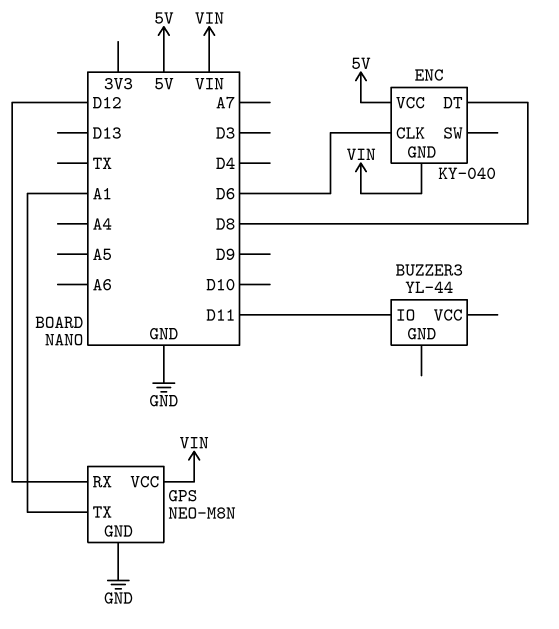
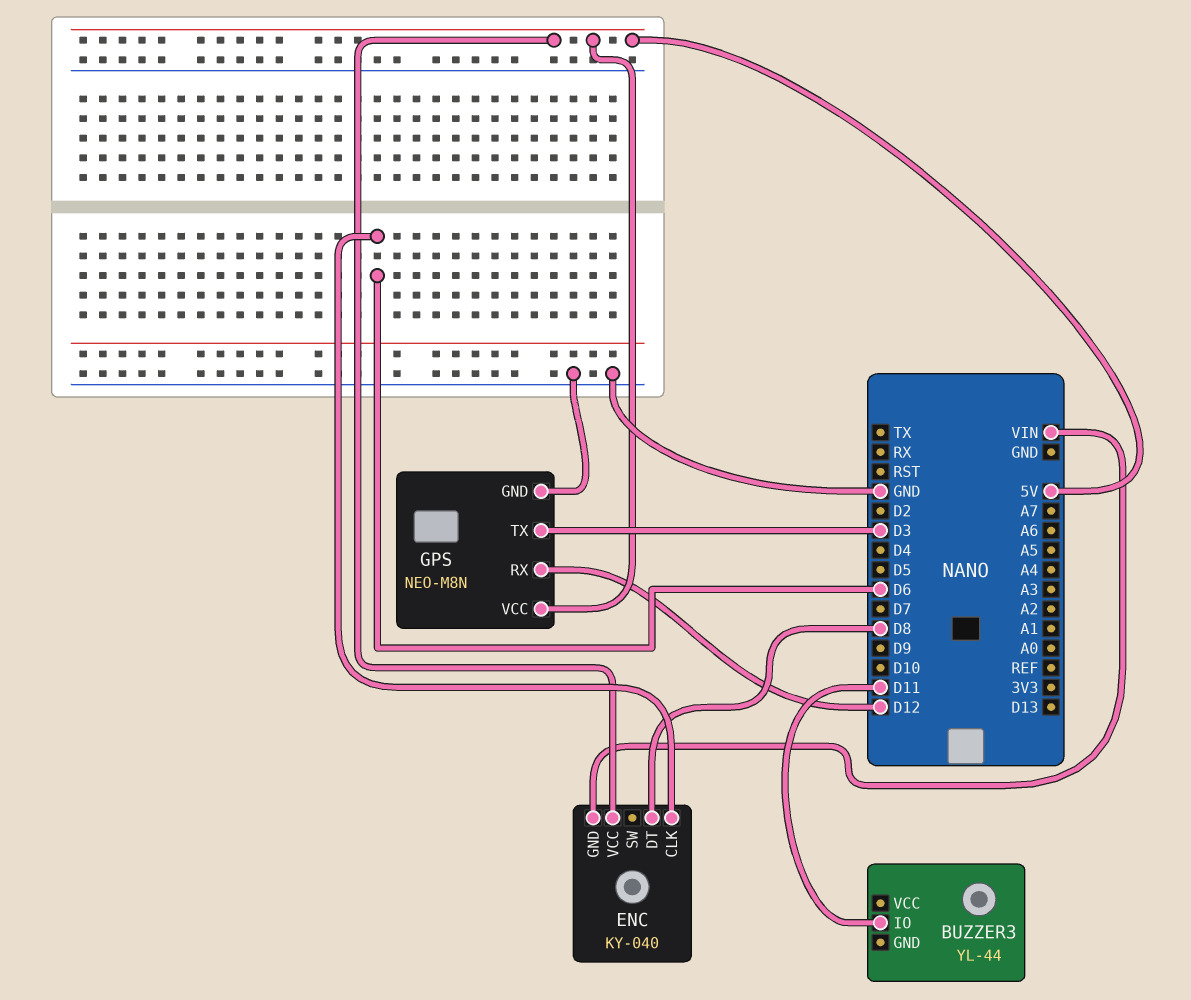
GPS pin TX: A1 -> D3
GPS pin VCC: VIN -> 5V

